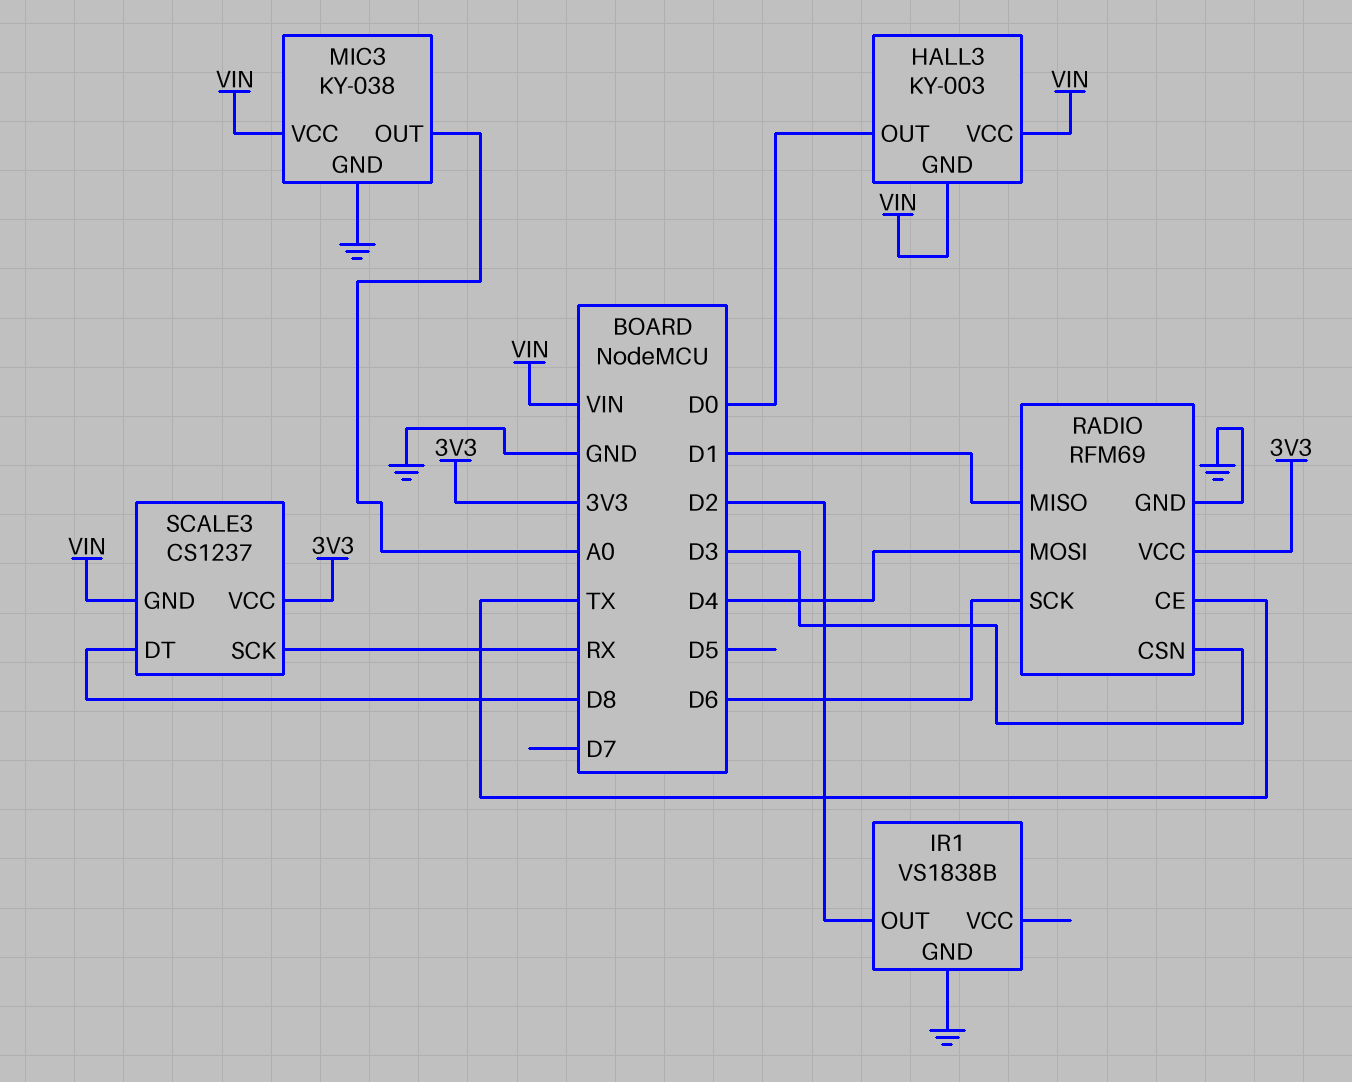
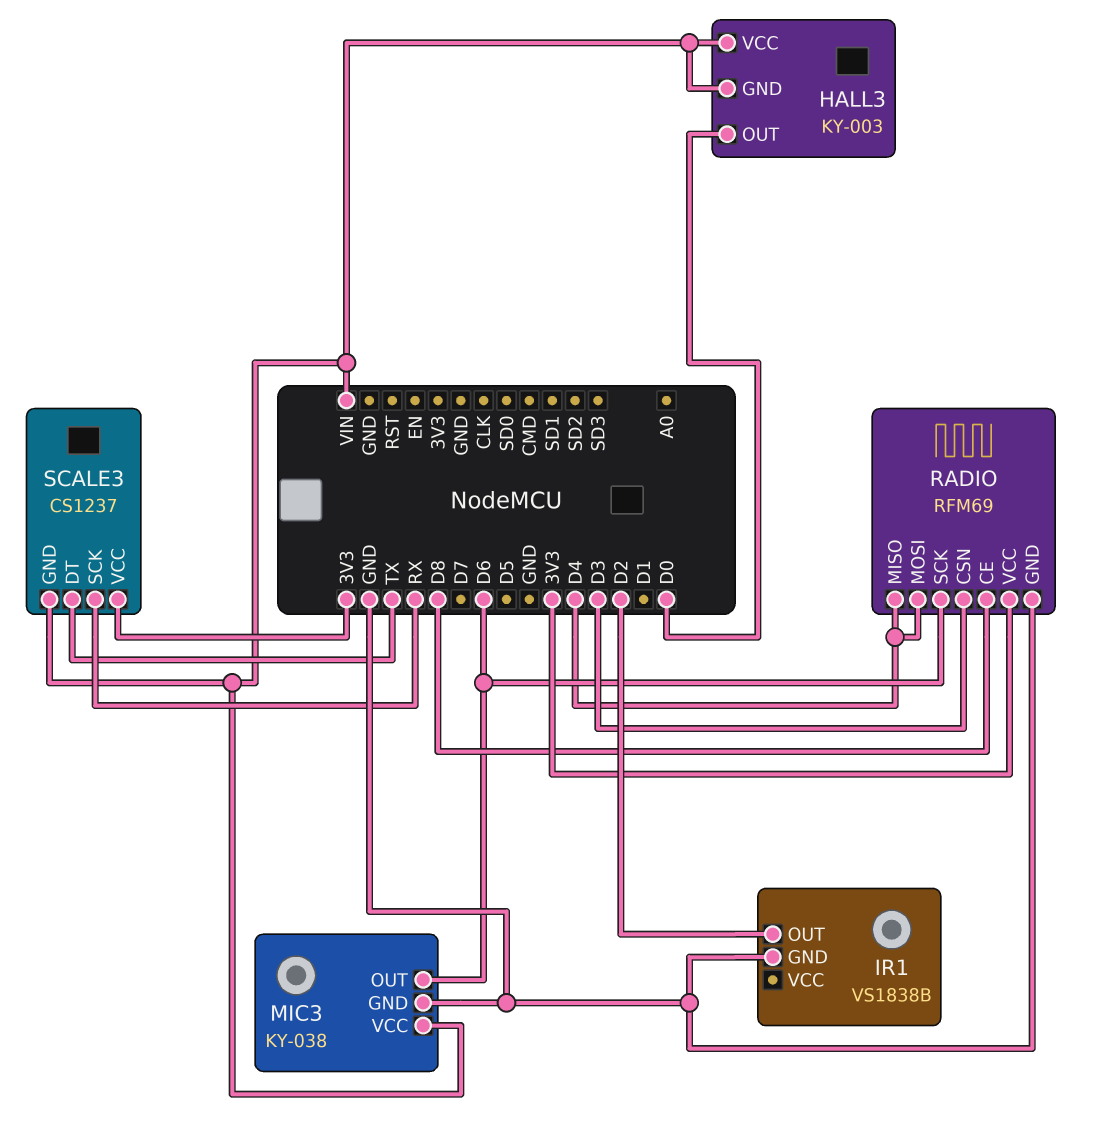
MIC3 pin OUT: A0 -> D6
RADIO pin CE: TX -> D8
RADIO pin MISO: D1 -> D4
SCALE3 pin DT: D8 -> TX

